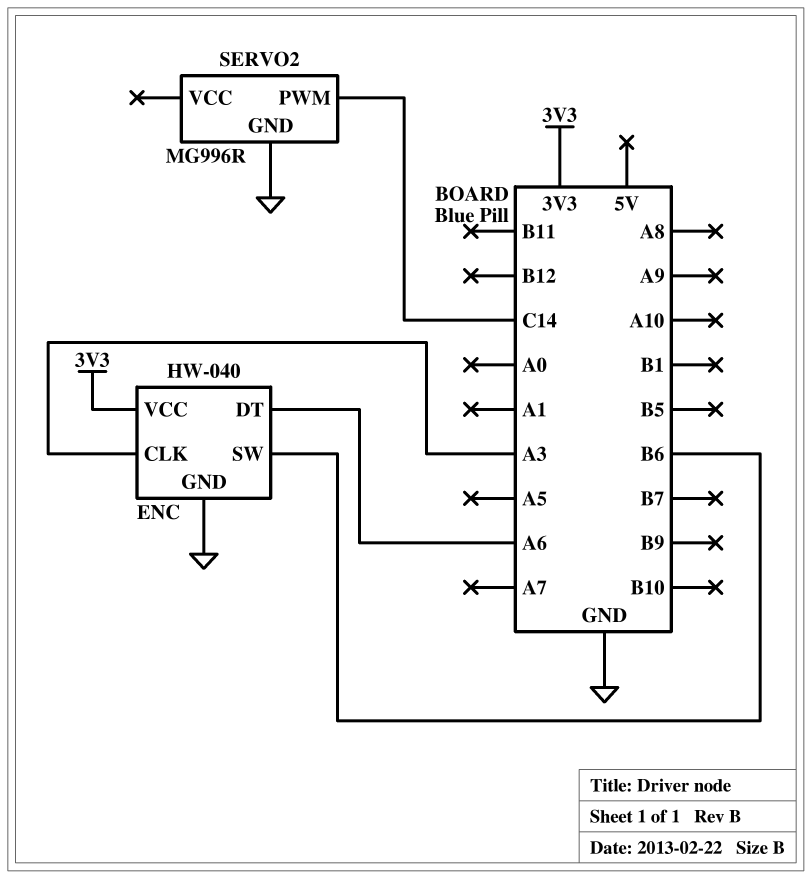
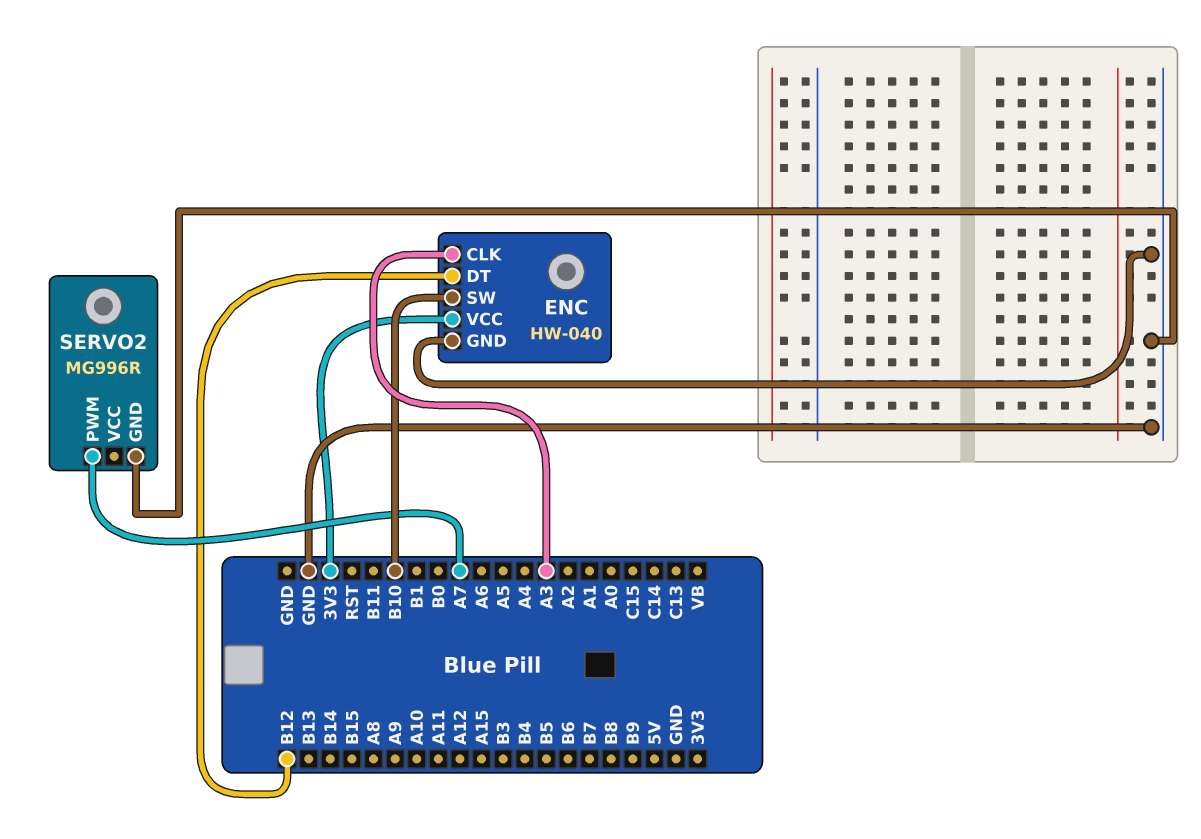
ENC pin DT: A6 -> B12
ENC pin SW: B6 -> B10
SERVO2 pin PWM: C14 -> A7

